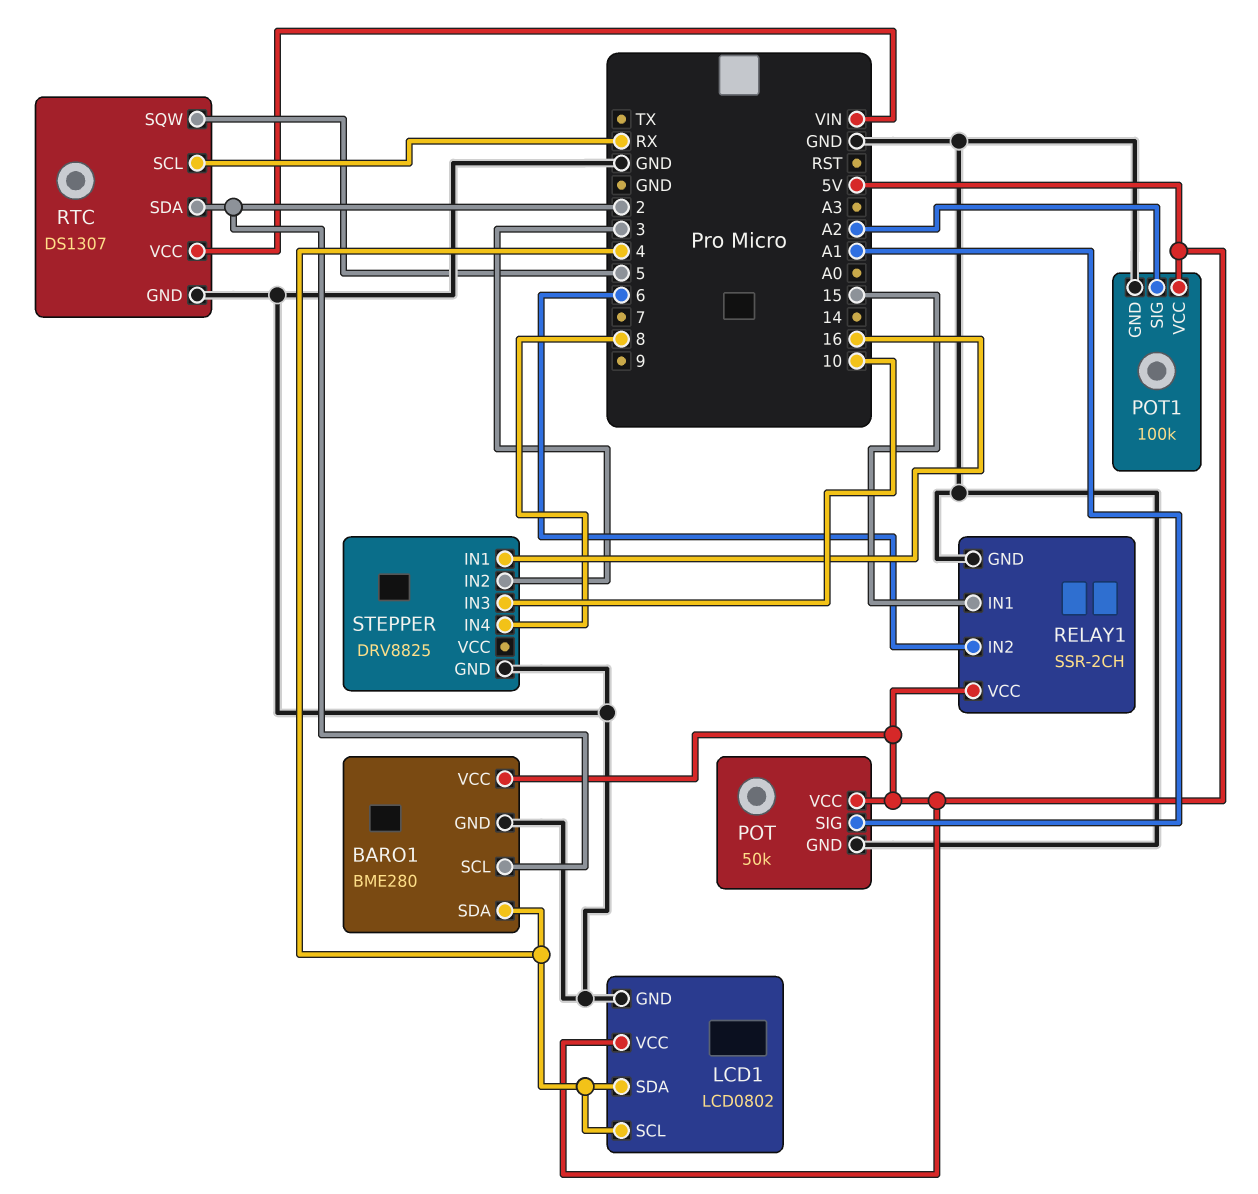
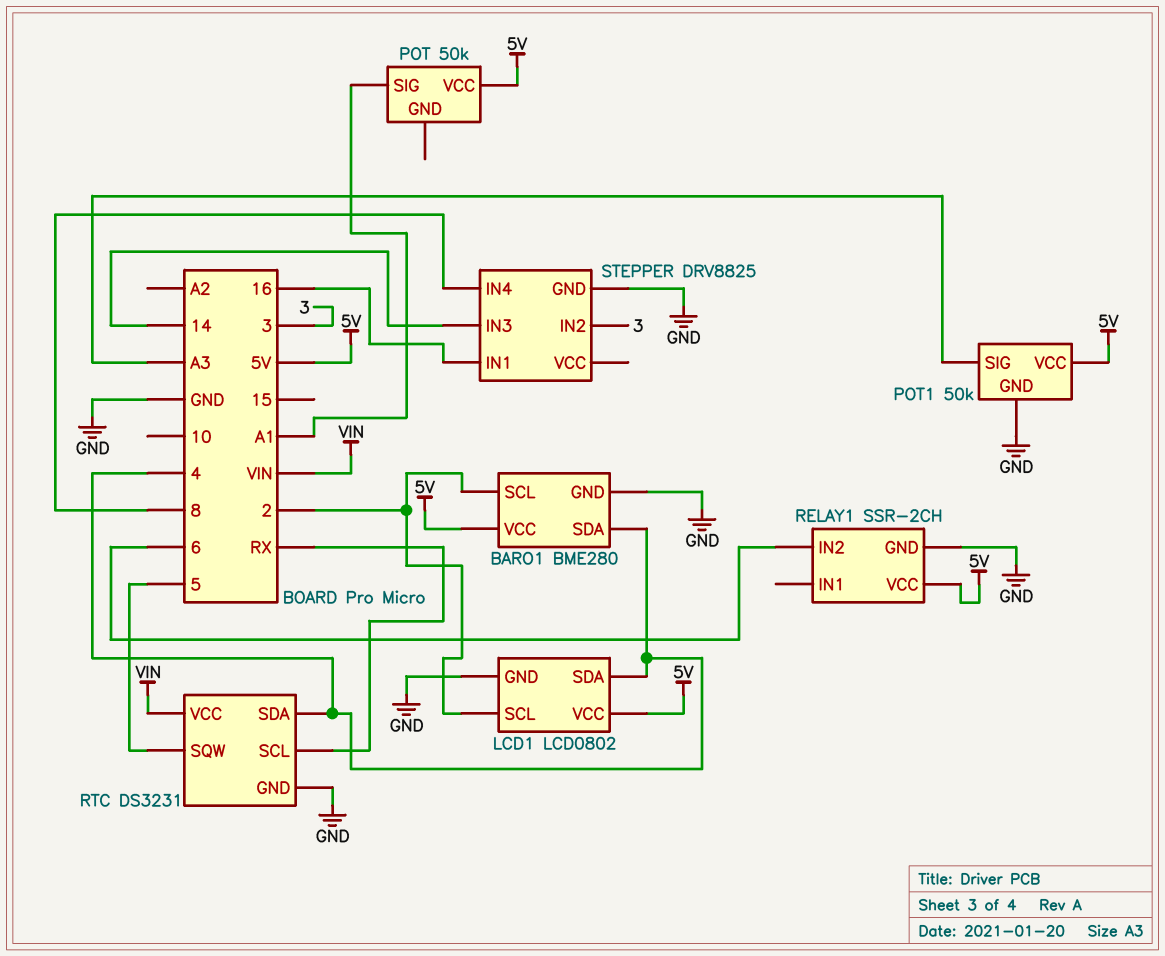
LCD1 pin SCL: 4 -> 2
POT pin GND: GND -> none
POT1: 100k -> 50k
POT1 pin SIG: A2 -> A3
RELAY1 pin IN1: 15 -> none
RTC: DS1307 -> DS3231
RTC pin SDA: 2 -> 4
STEPPER pin IN3: 10 -> 14

